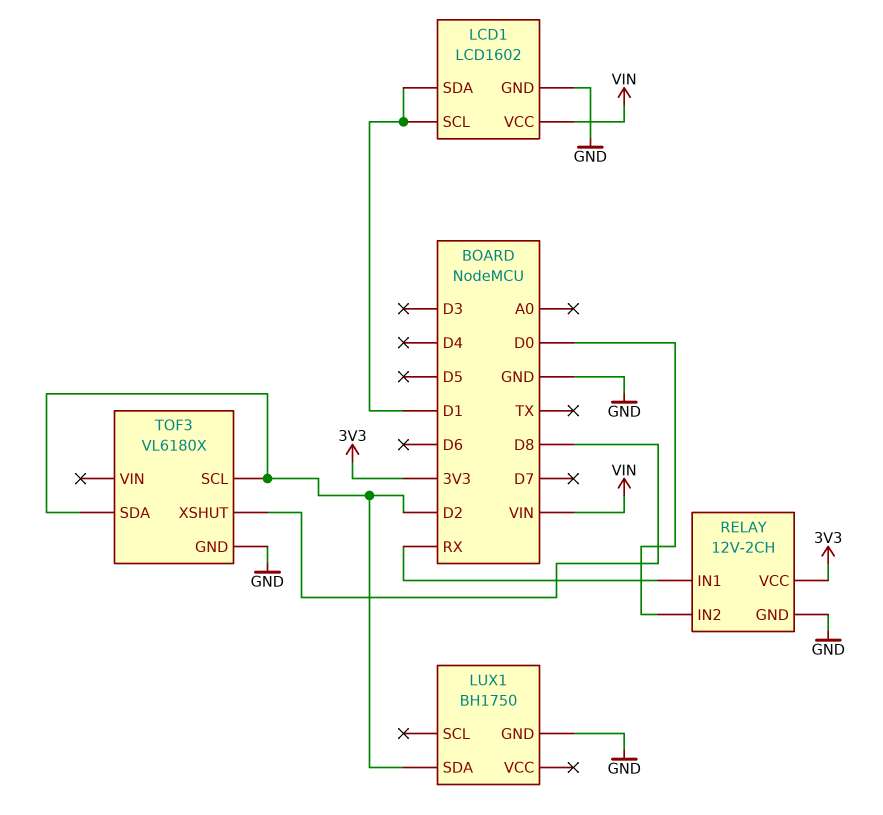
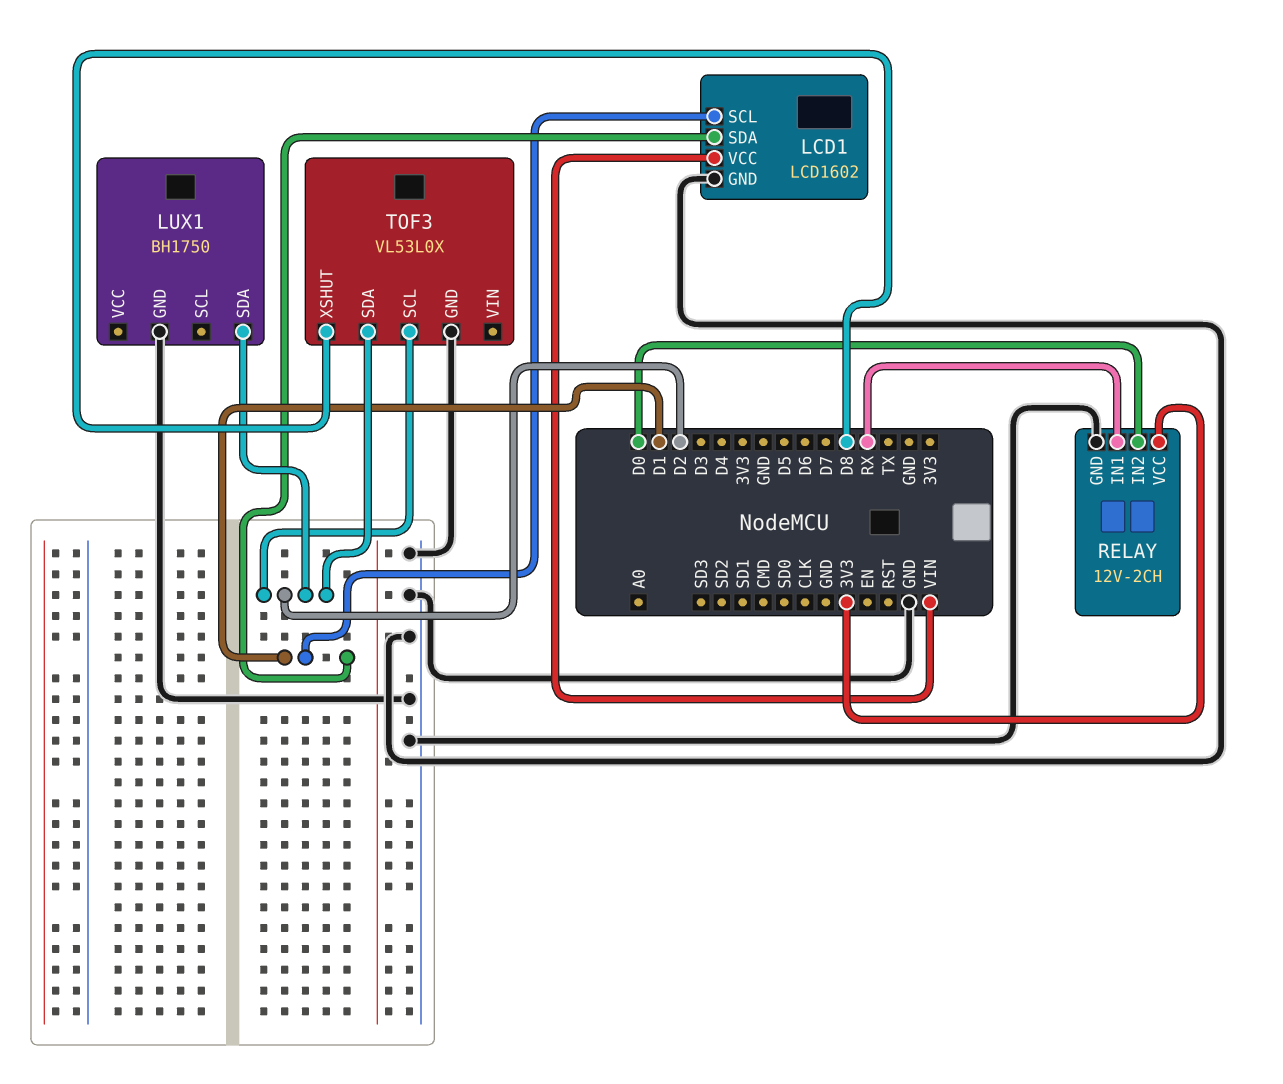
TOF3: VL6180X -> VL53L0X

